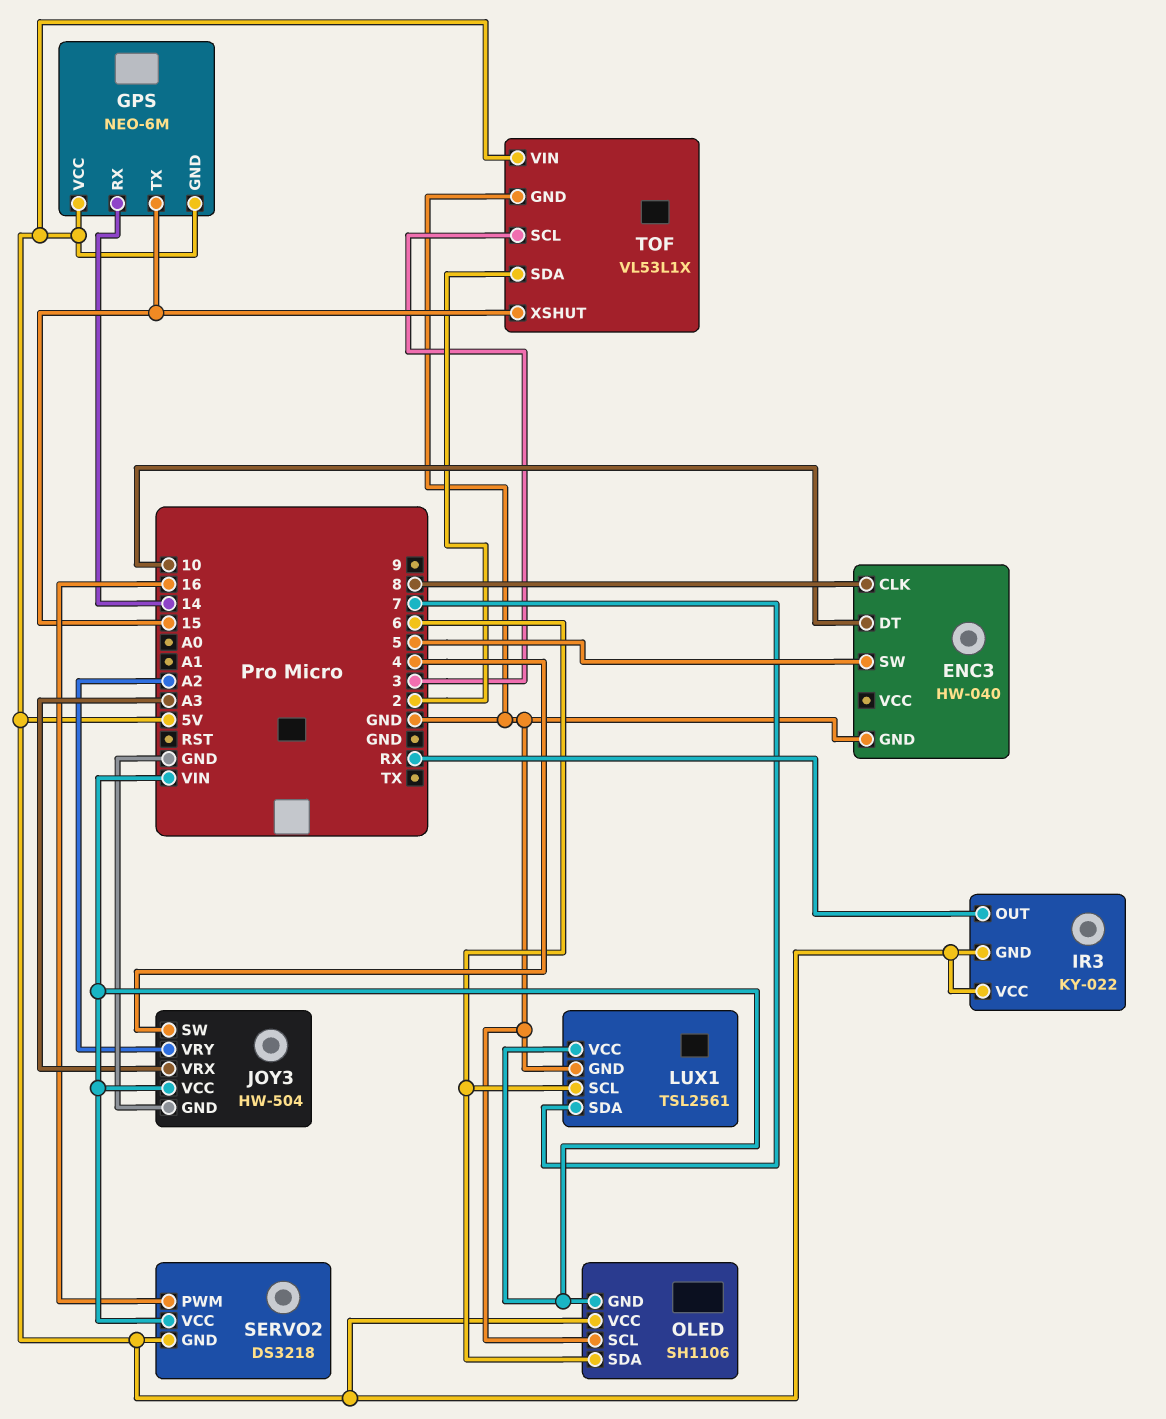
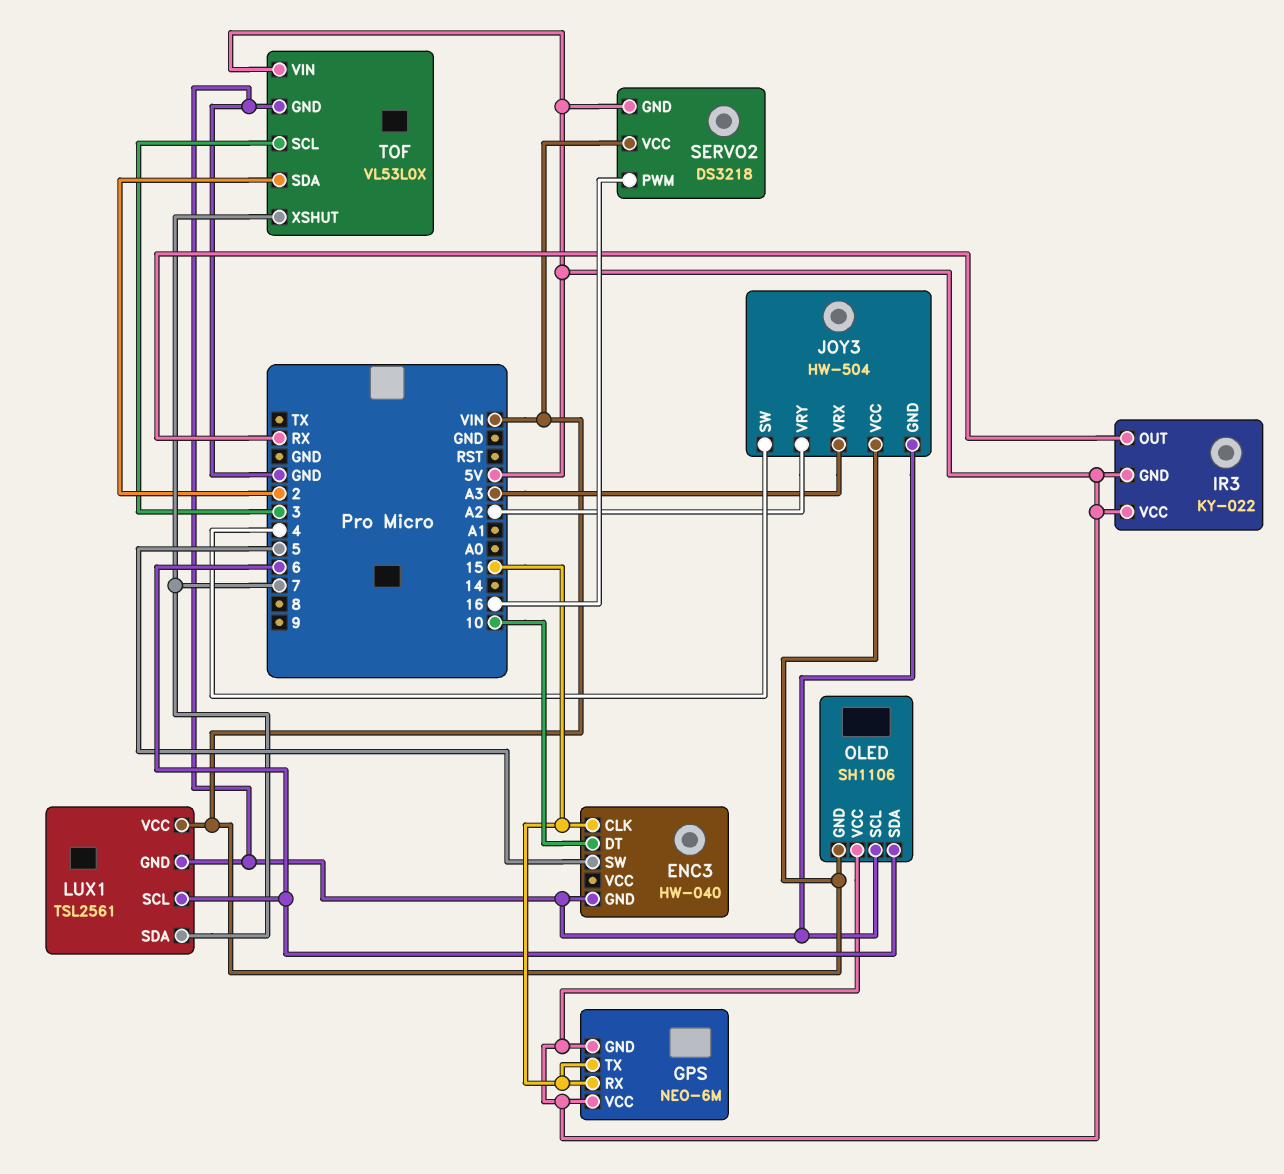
ENC3 pin CLK: 8 -> 15
GPS pin RX: 14 -> 15
TOF: VL53L1X -> VL53L0X
TOF pin XSHUT: 15 -> 7

